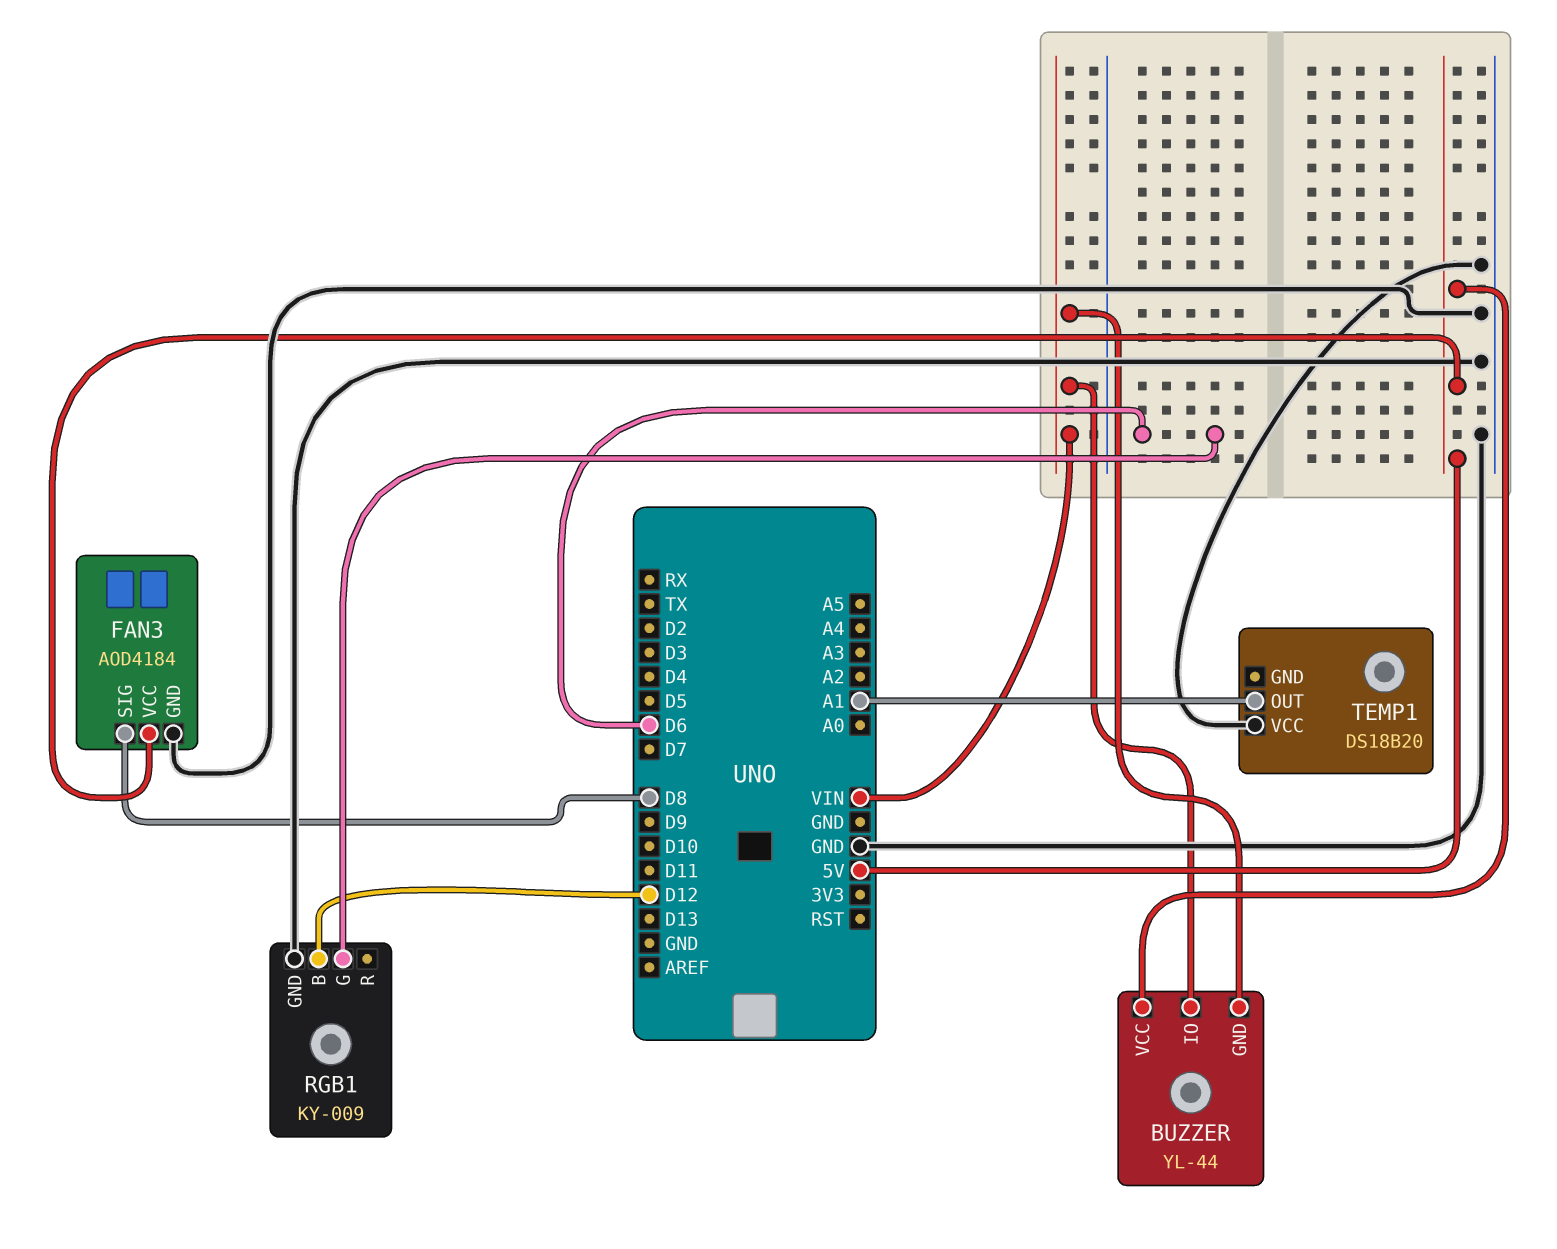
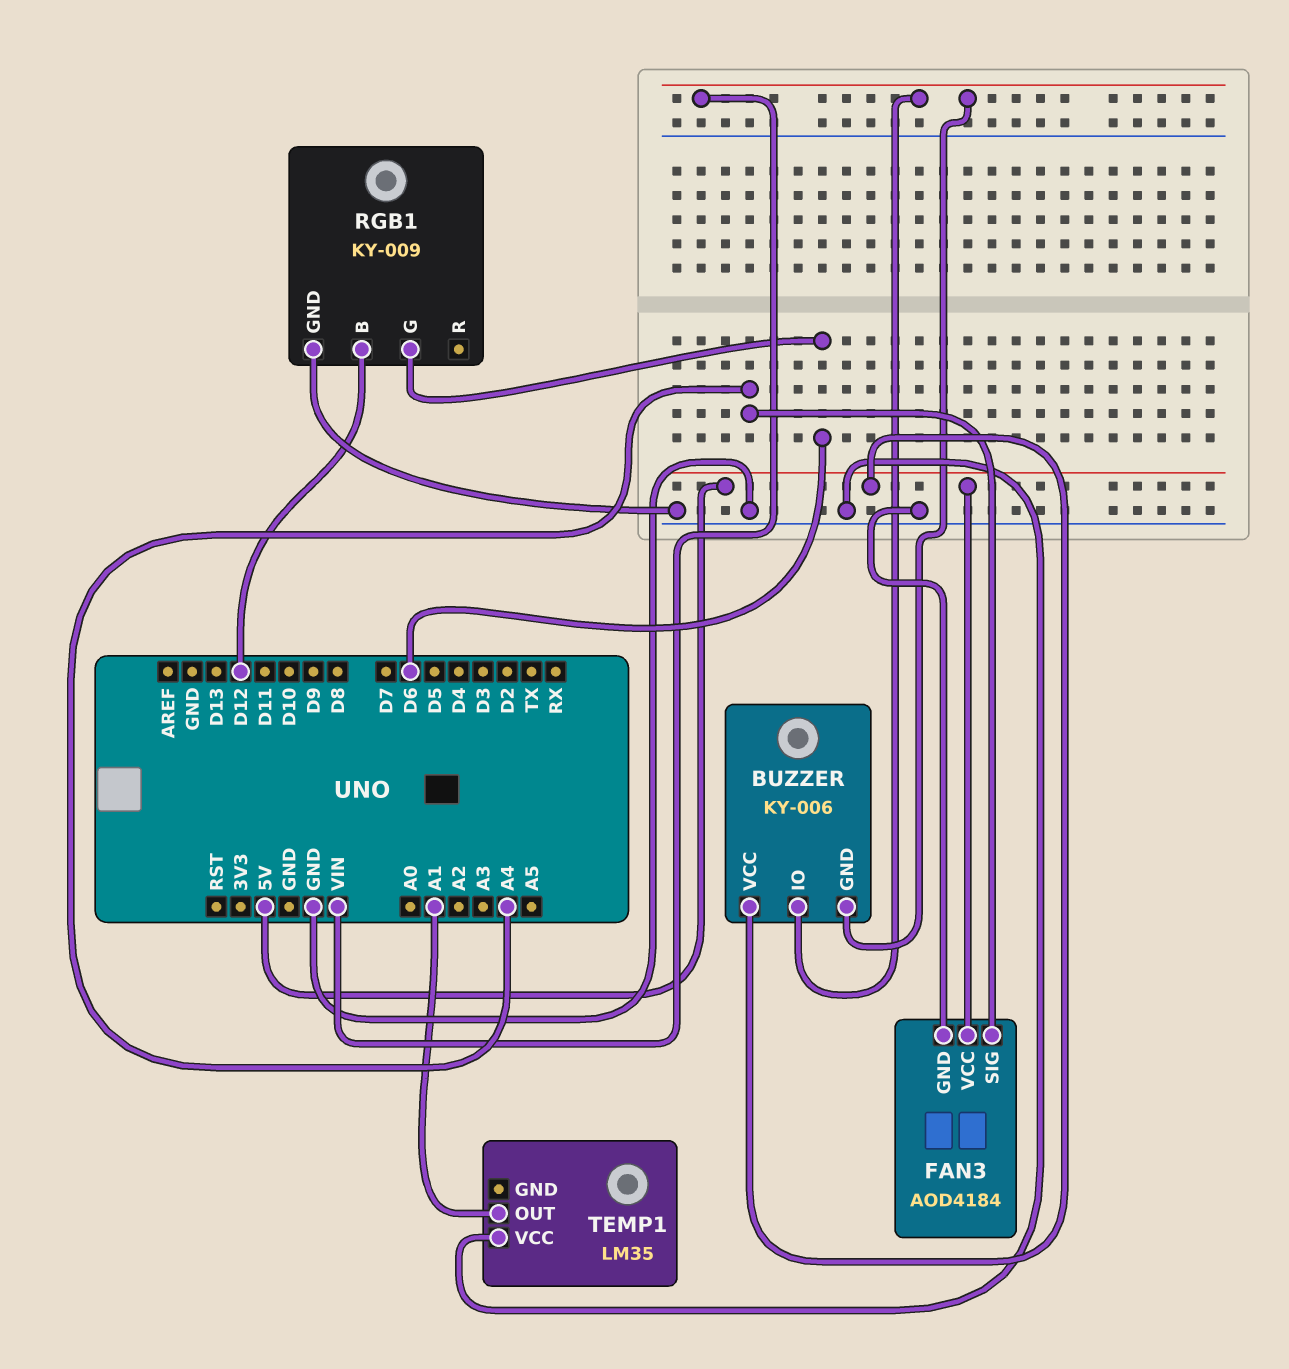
BUZZER: YL-44 -> KY-006
FAN3 pin SIG: D8 -> A4
TEMP1: DS18B20 -> LM35

